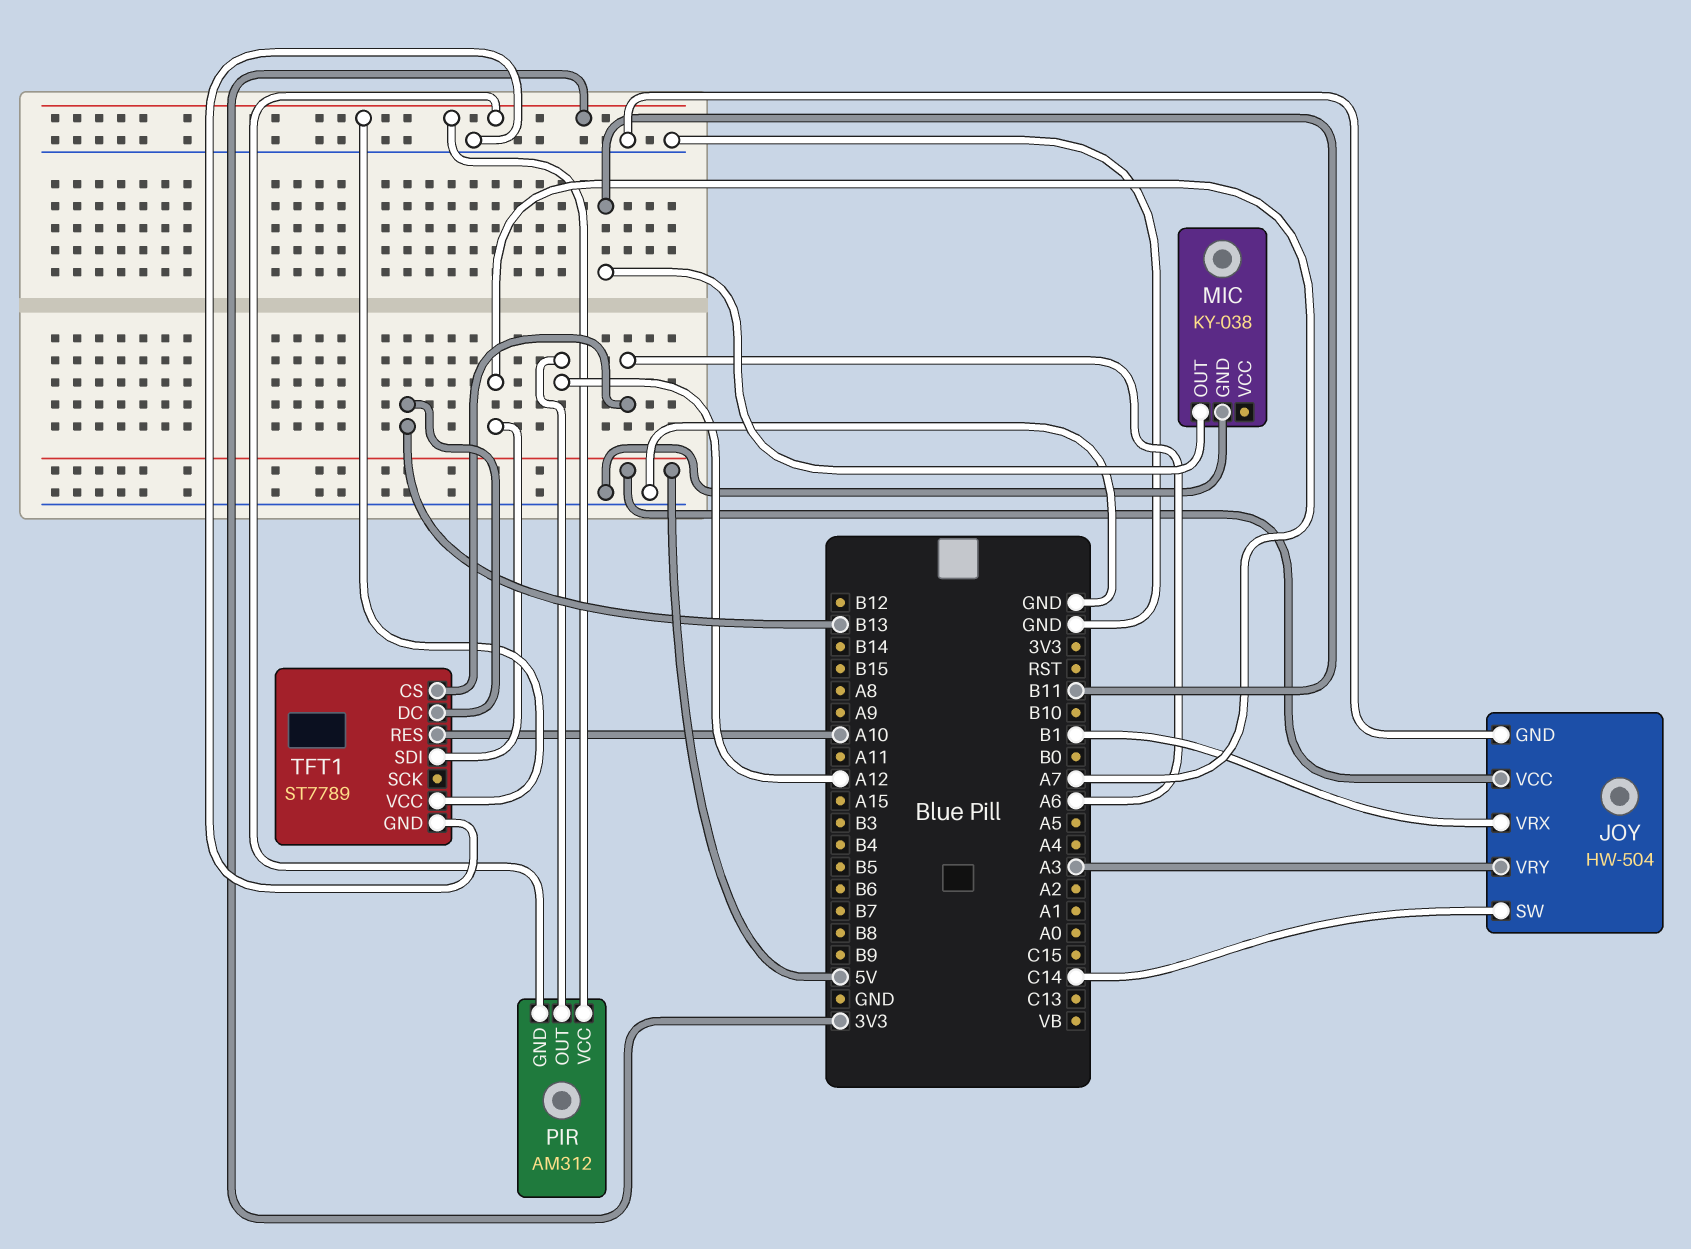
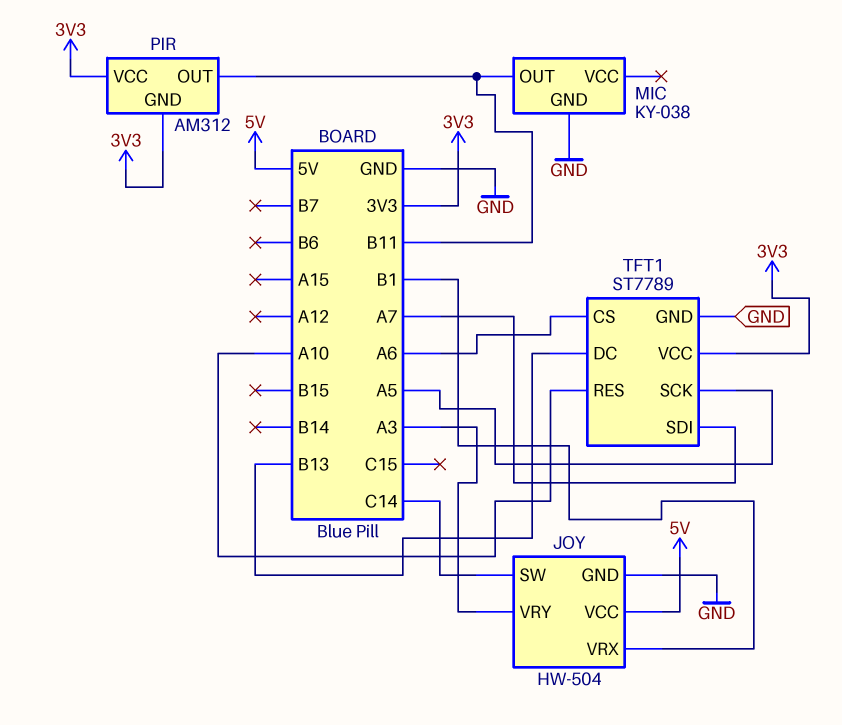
PIR pin OUT: A12 -> B11
TFT1 pin SCK: none -> A5

